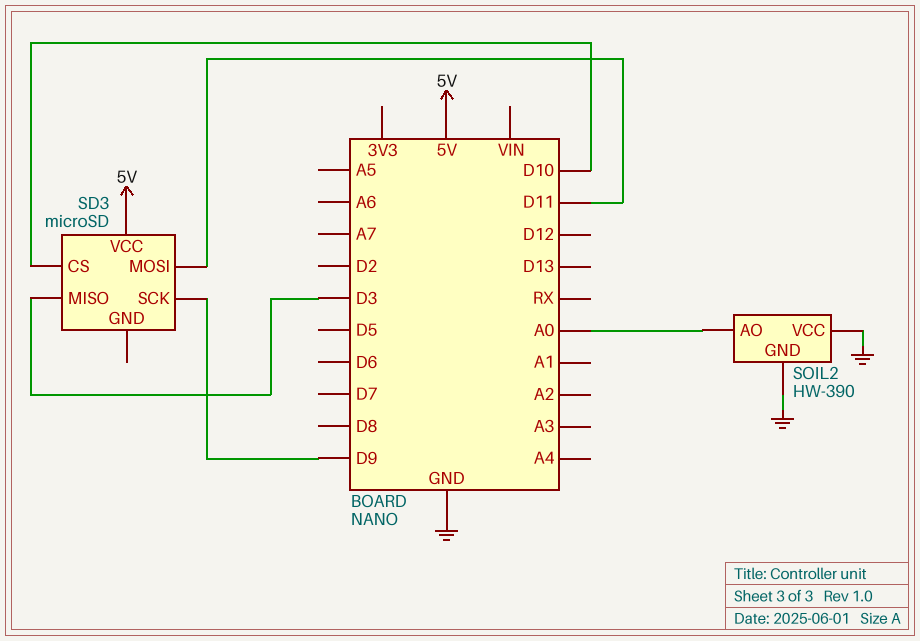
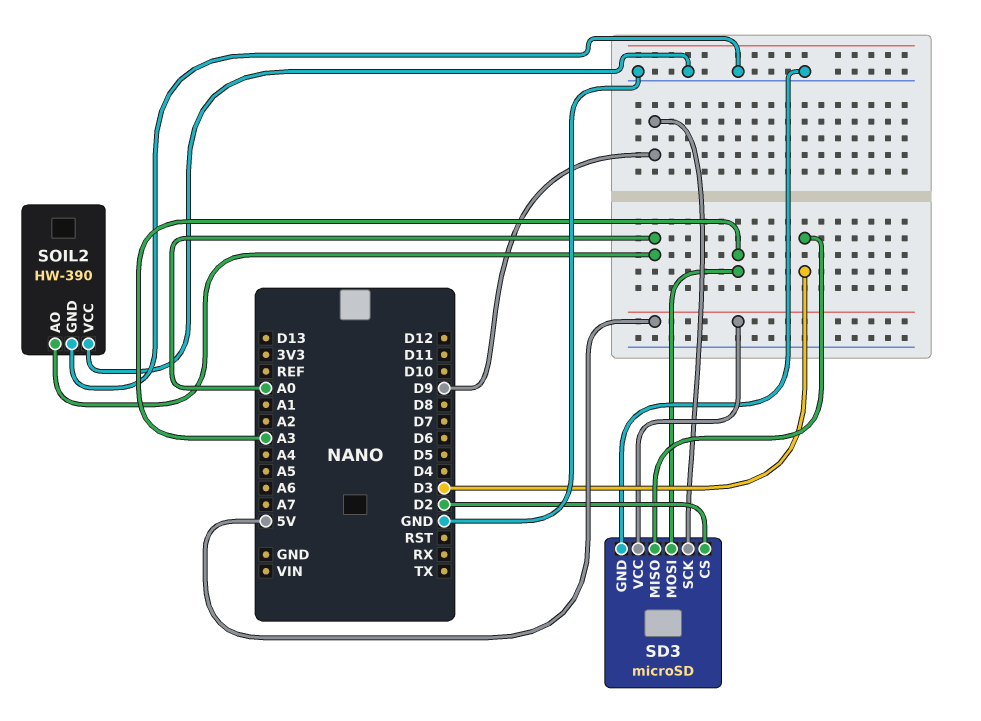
SD3 pin CS: D10 -> D2
SD3 pin GND: none -> GND
SD3 pin MOSI: D11 -> A3

